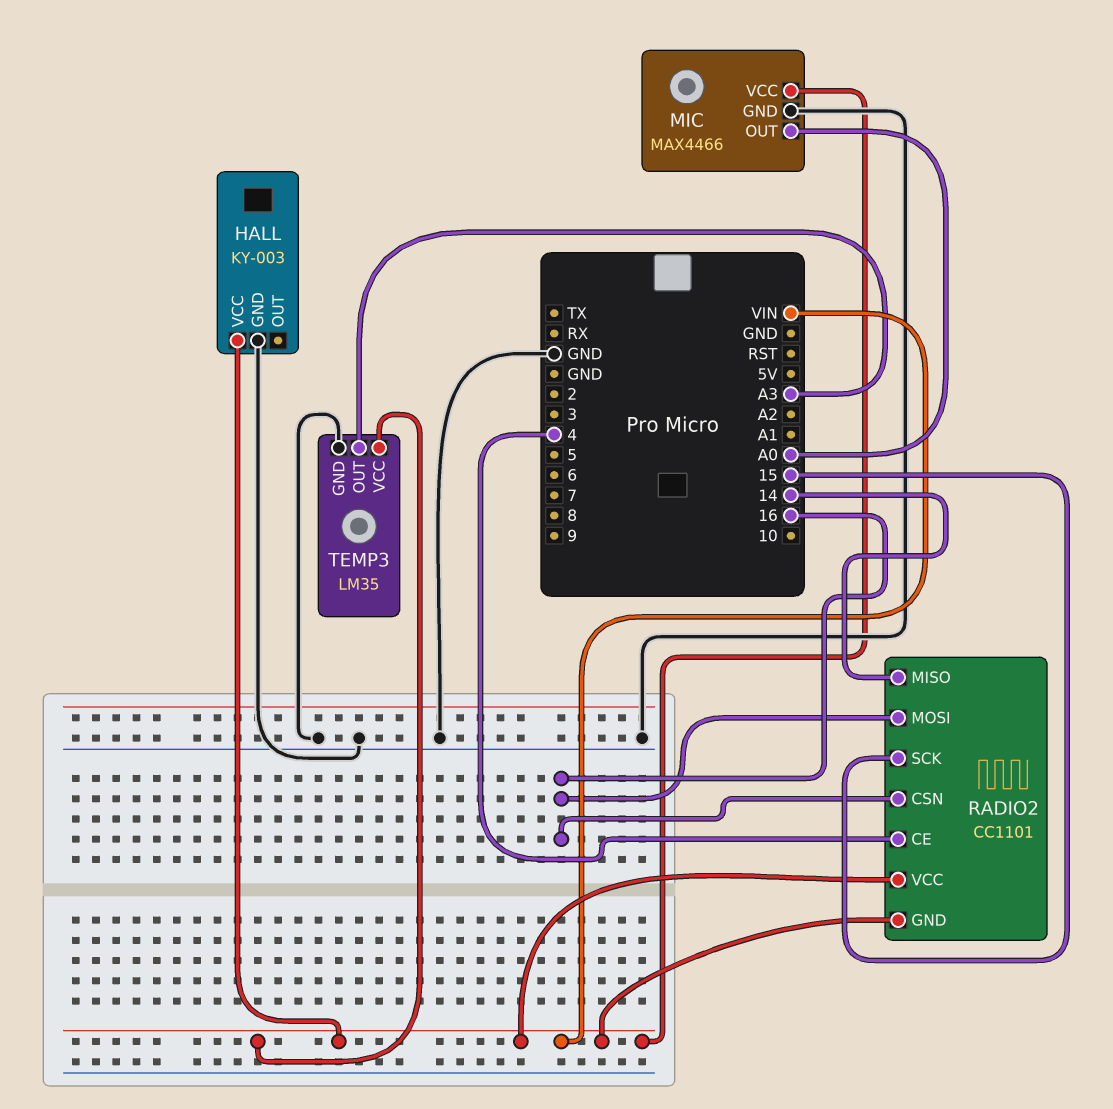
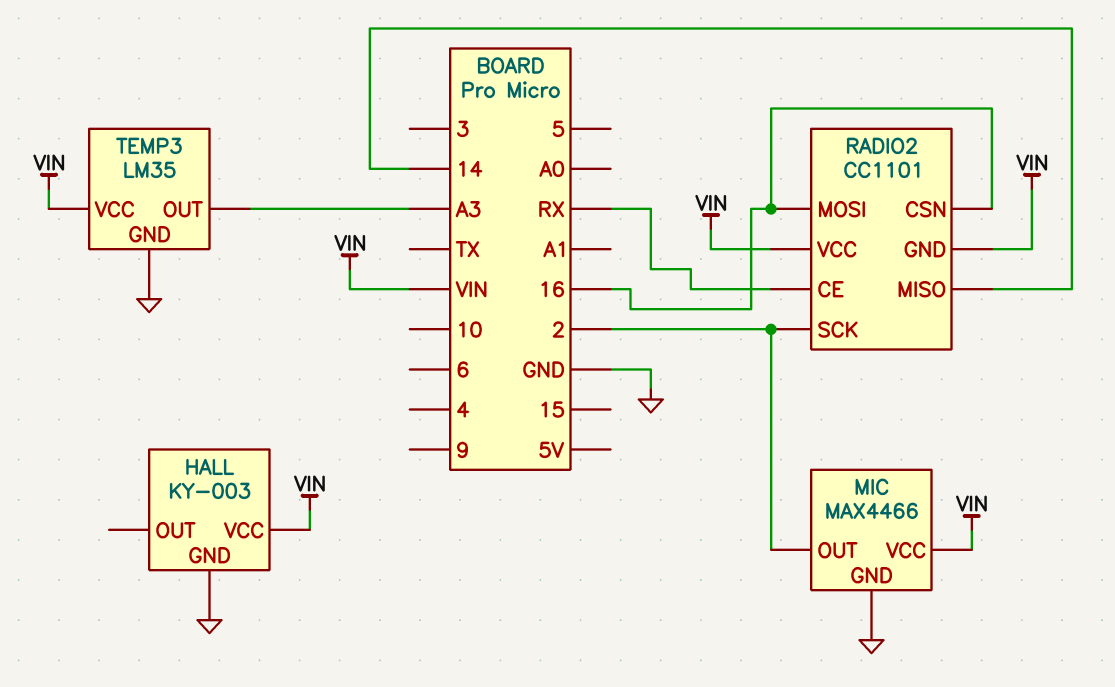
MIC pin OUT: A0 -> 2
RADIO2 pin CE: 4 -> RX
RADIO2 pin SCK: 15 -> 2

